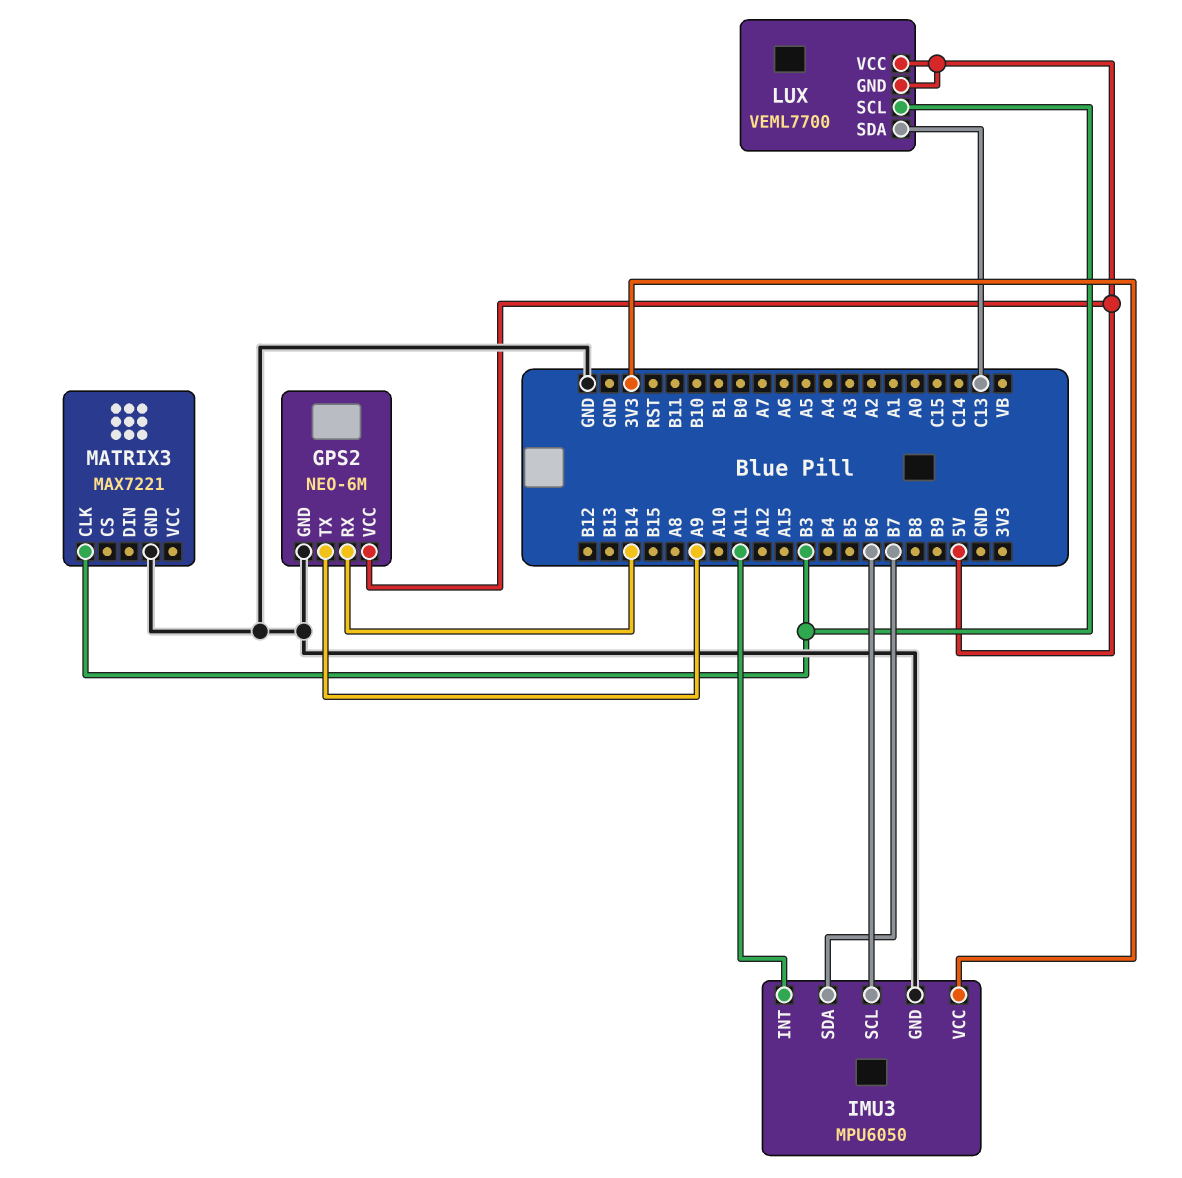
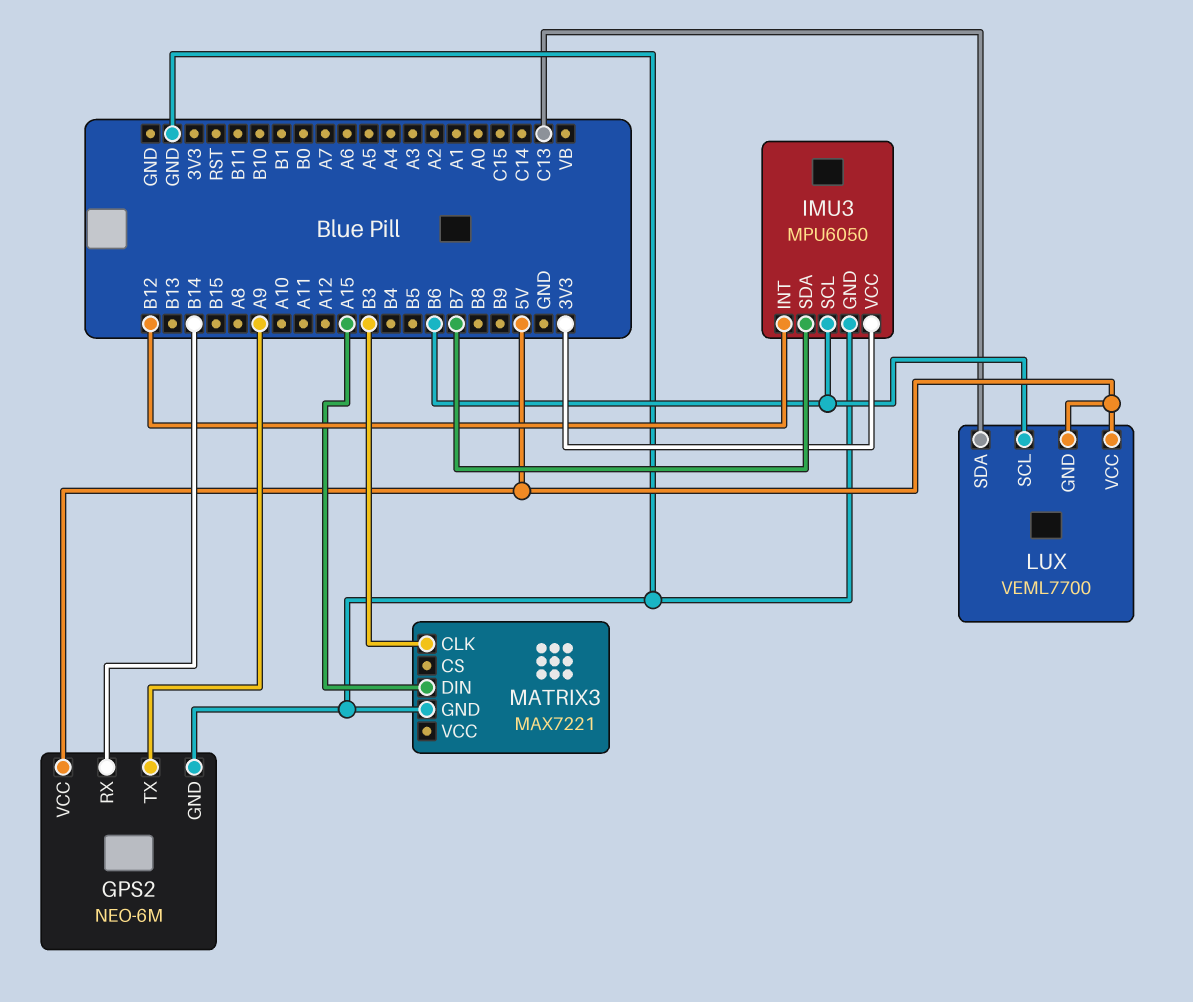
IMU3 pin INT: A11 -> B12
LUX pin SCL: B3 -> B6
MATRIX3 pin DIN: none -> A15

